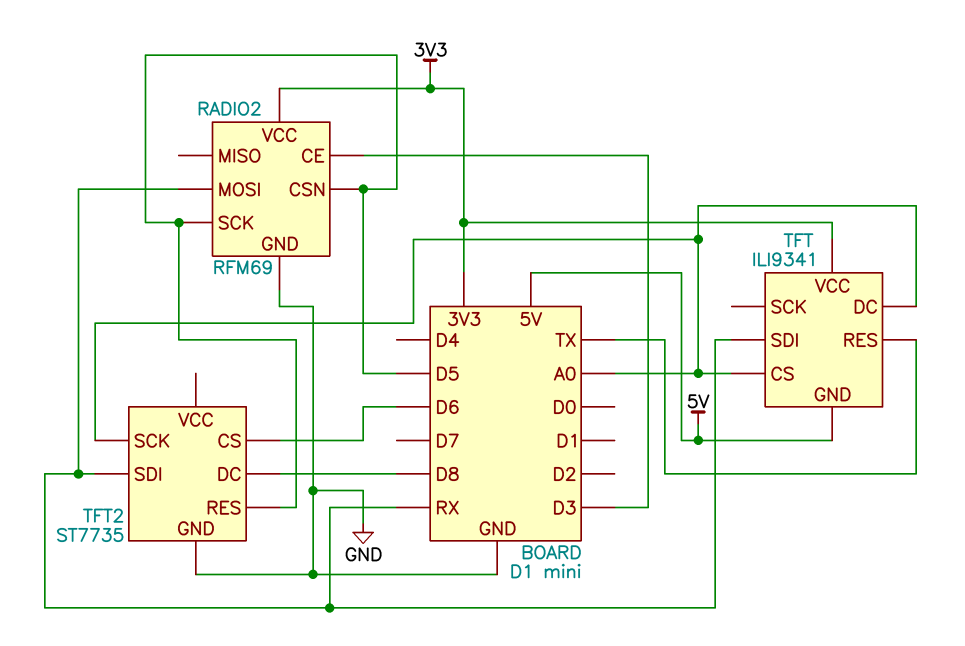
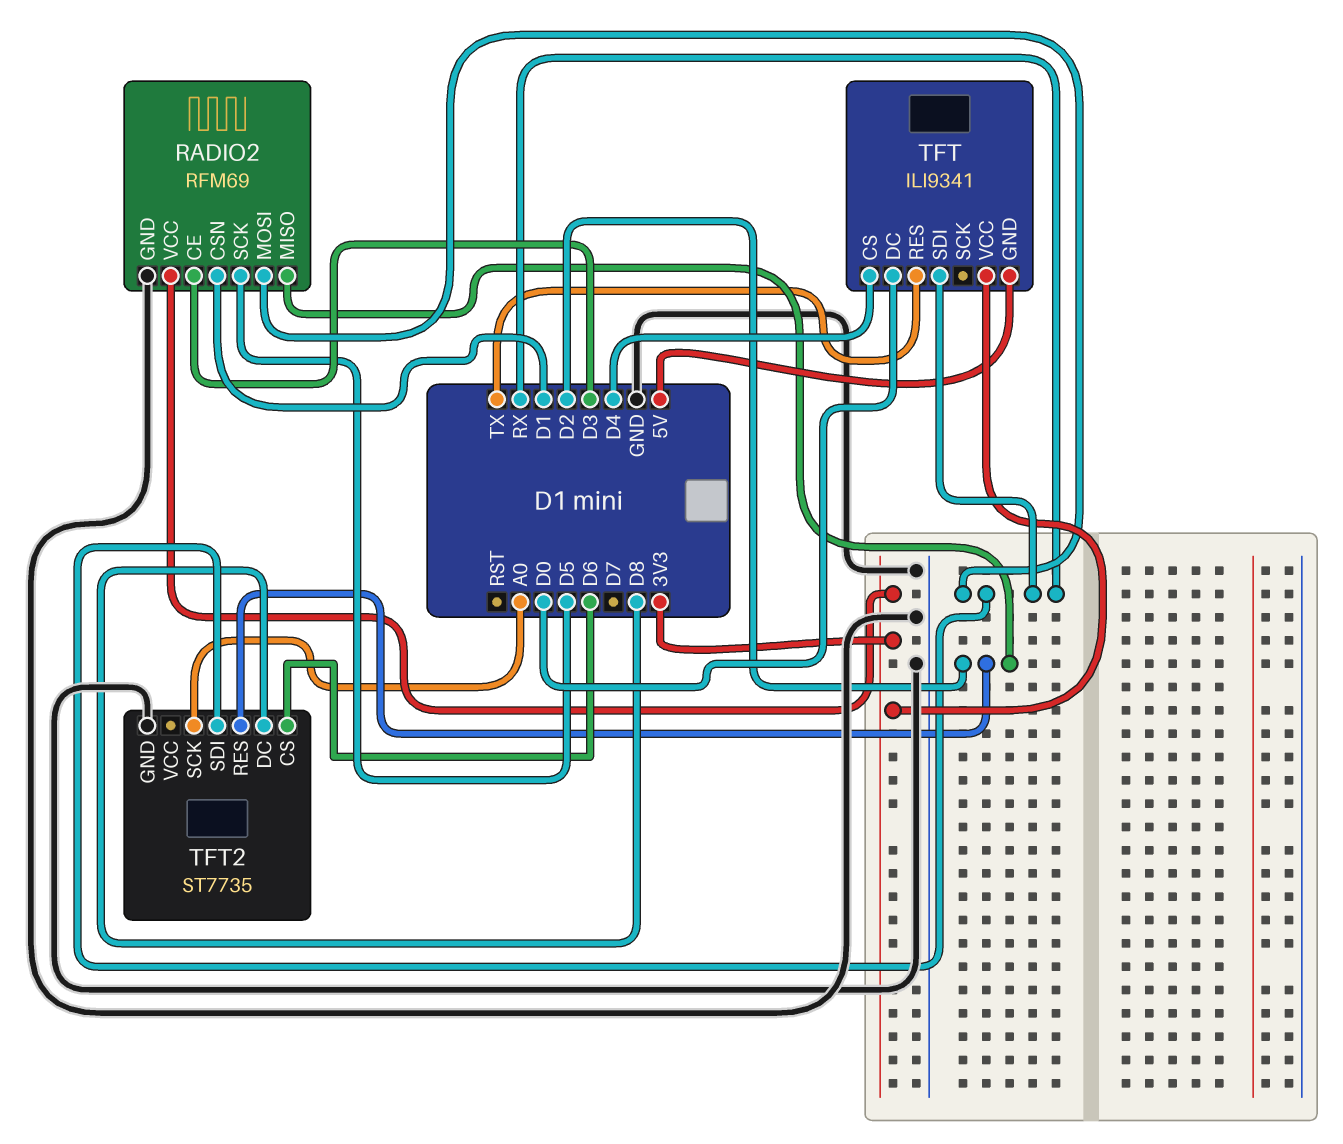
RADIO2 pin CSN: D5 -> D1
RADIO2 pin MISO: none -> D2
TFT pin CS: A0 -> D4
TFT pin DC: A0 -> D0
TFT2 pin RES: D5 -> D2

